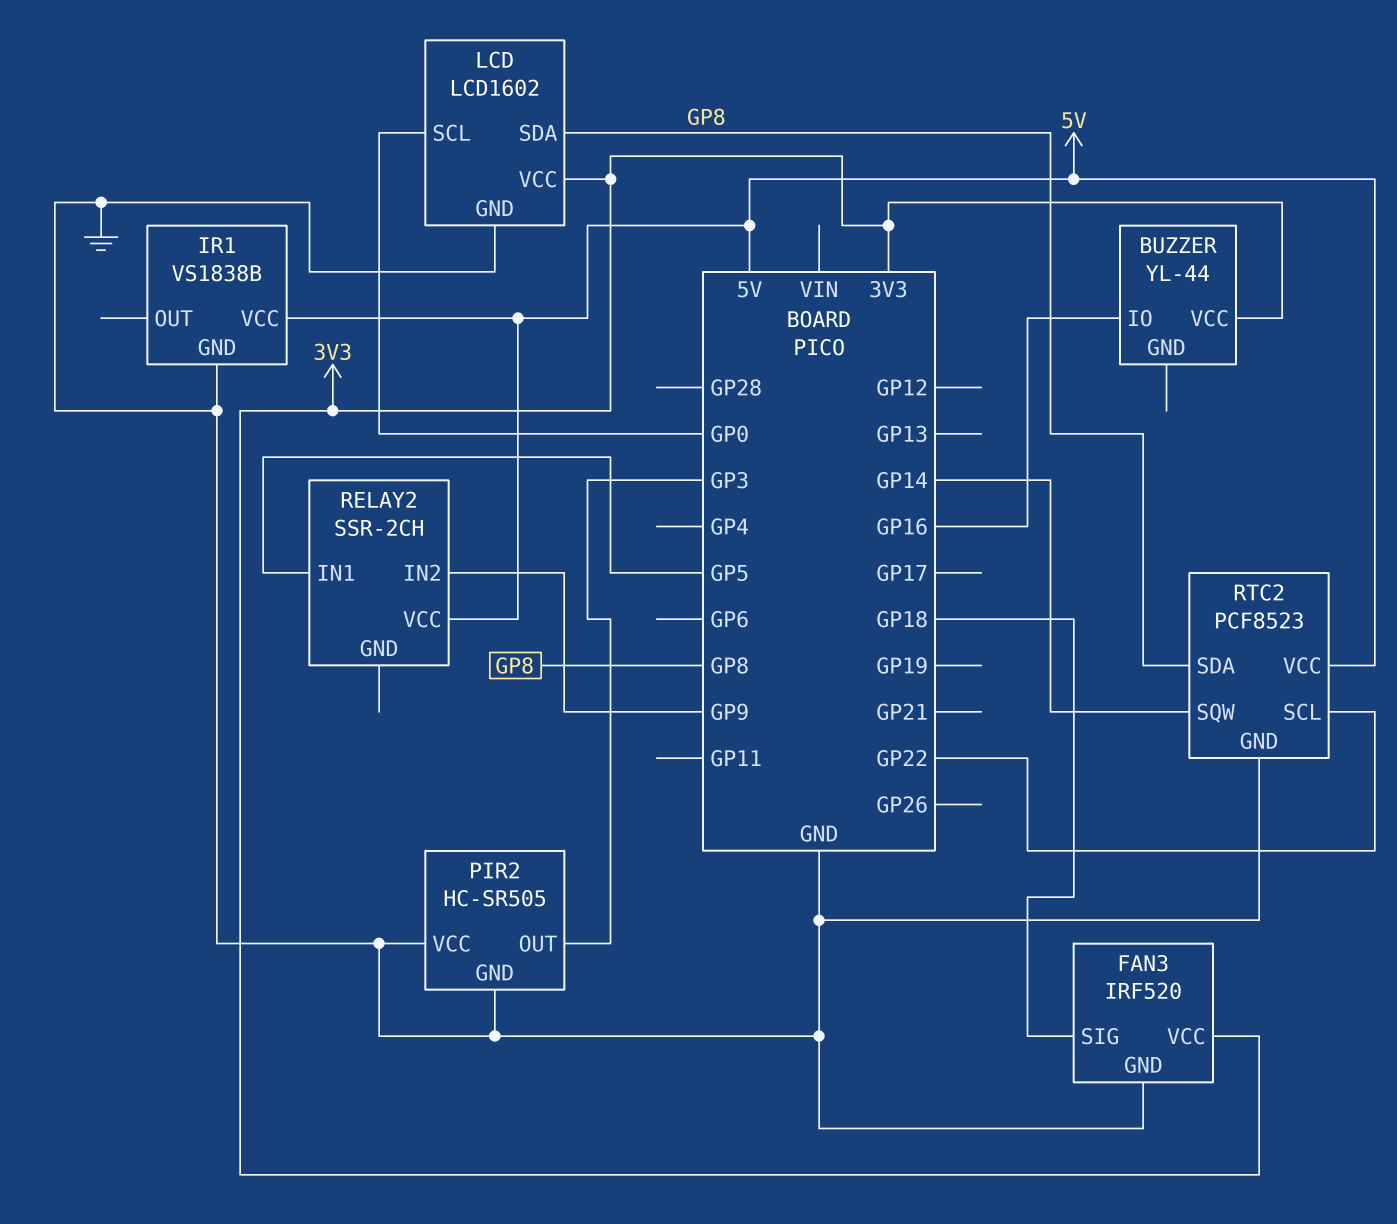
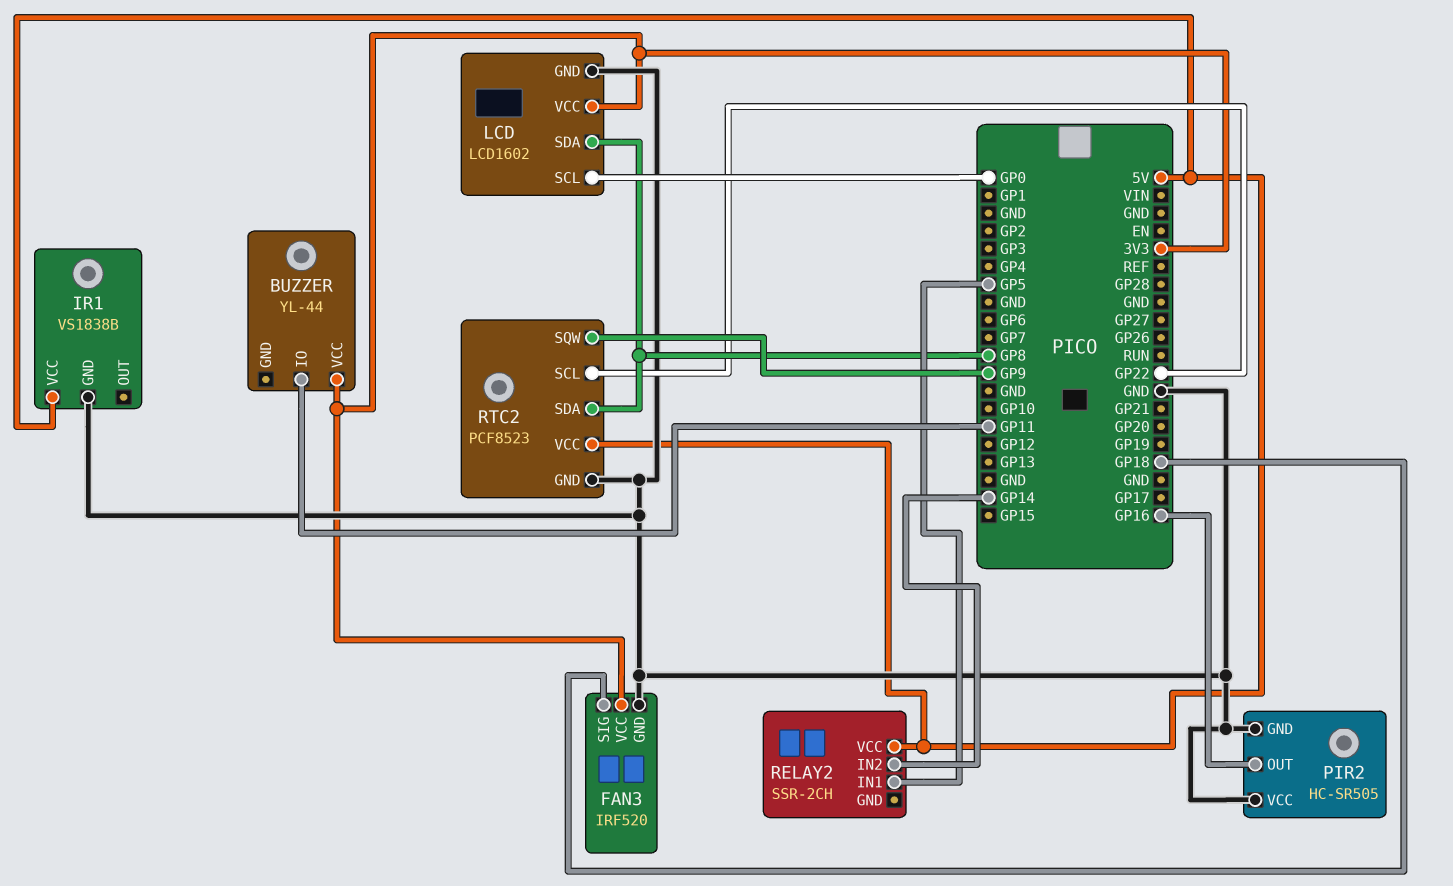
BUZZER pin IO: GP16 -> GP11
PIR2 pin OUT: GP3 -> GP16
RELAY2 pin IN2: GP9 -> GP14
RTC2 pin SQW: GP14 -> GP9

